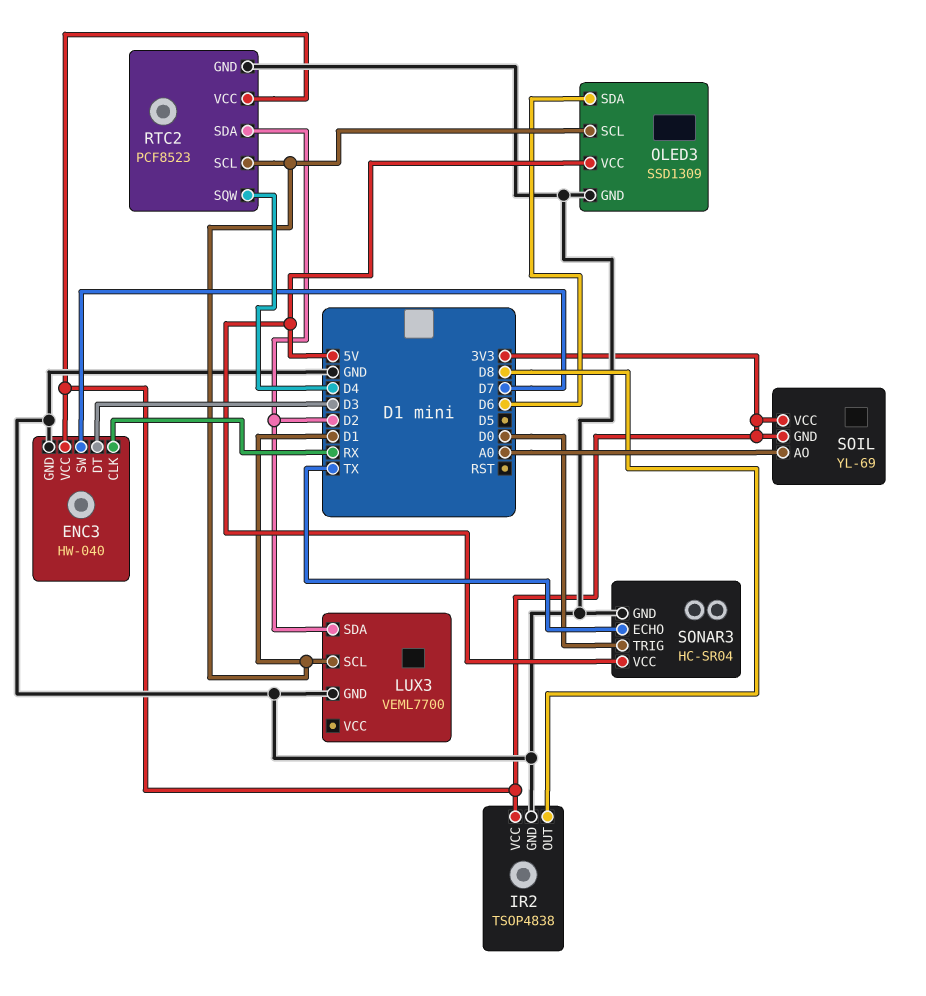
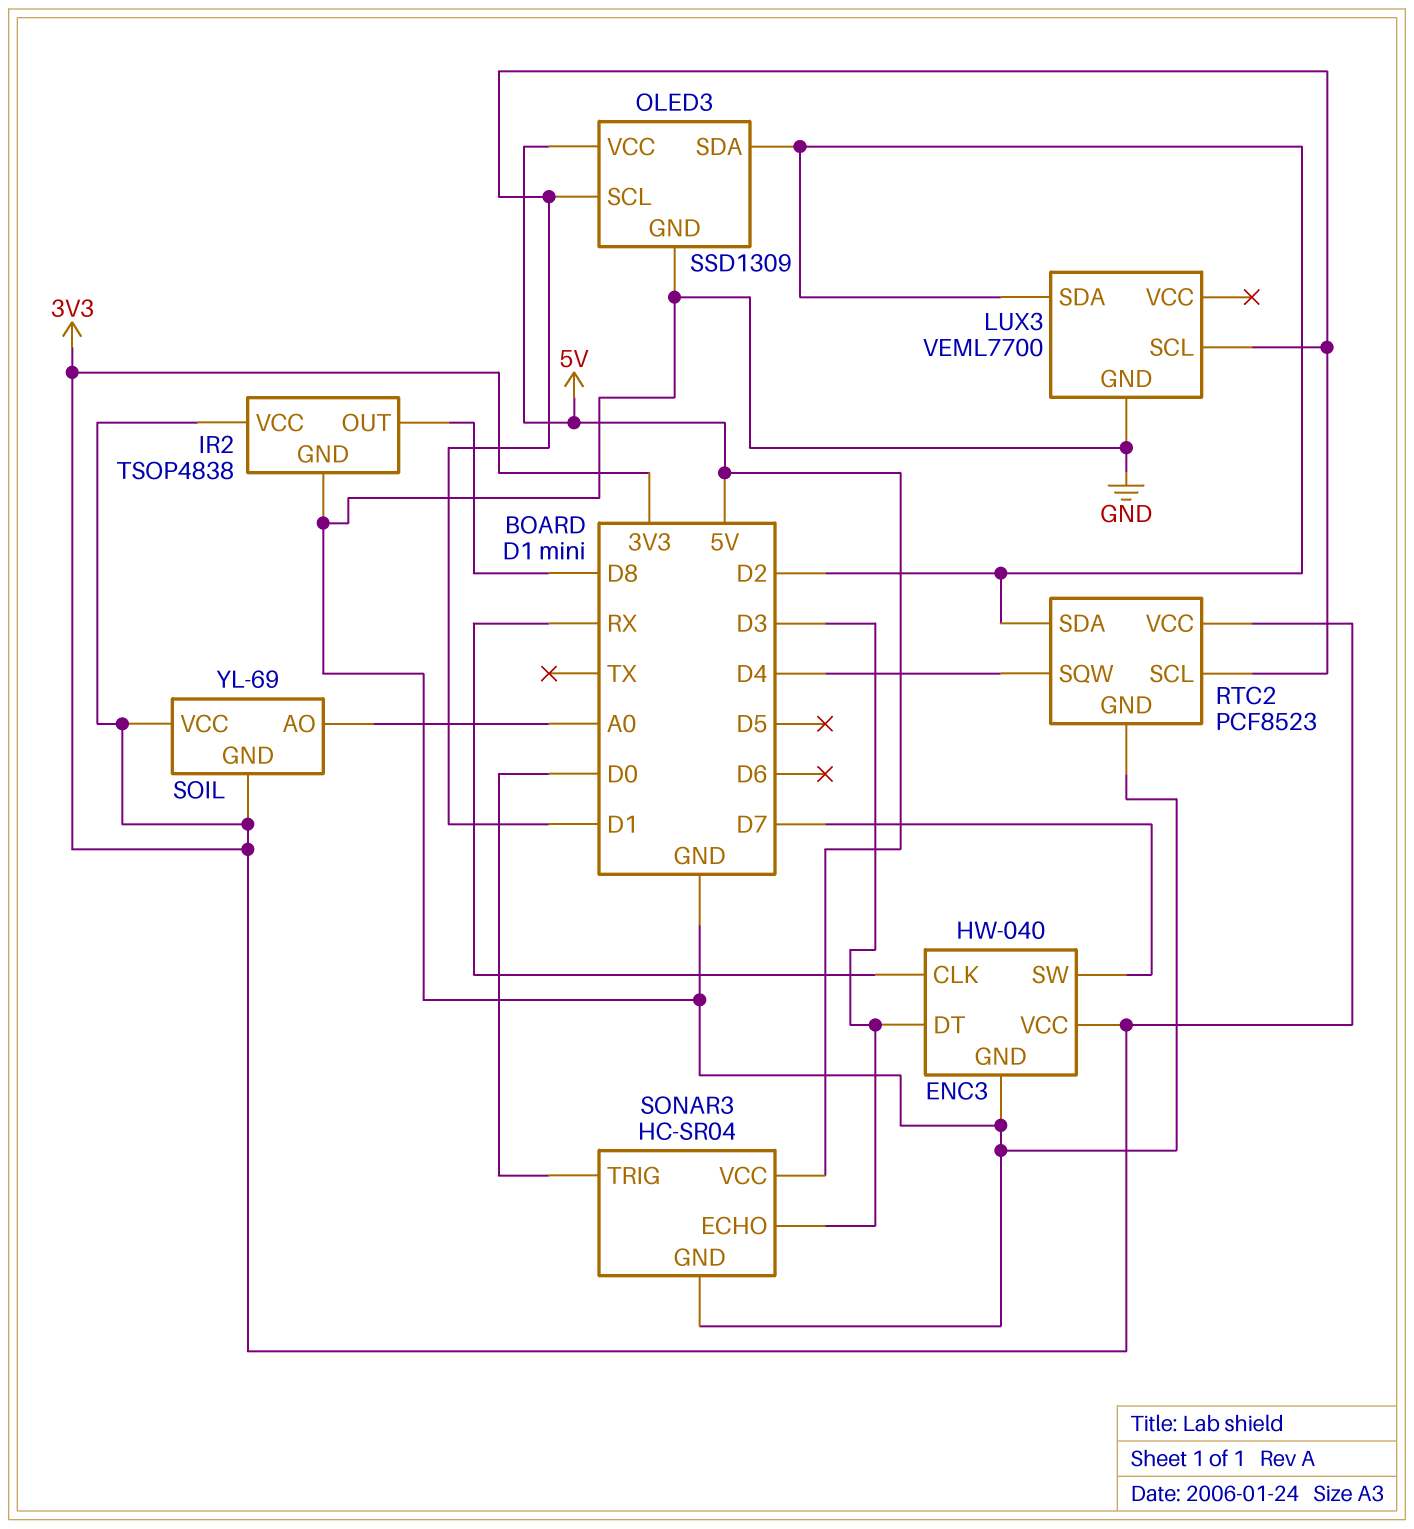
OLED3 pin SDA: D6 -> D2
SONAR3 pin ECHO: TX -> D3

